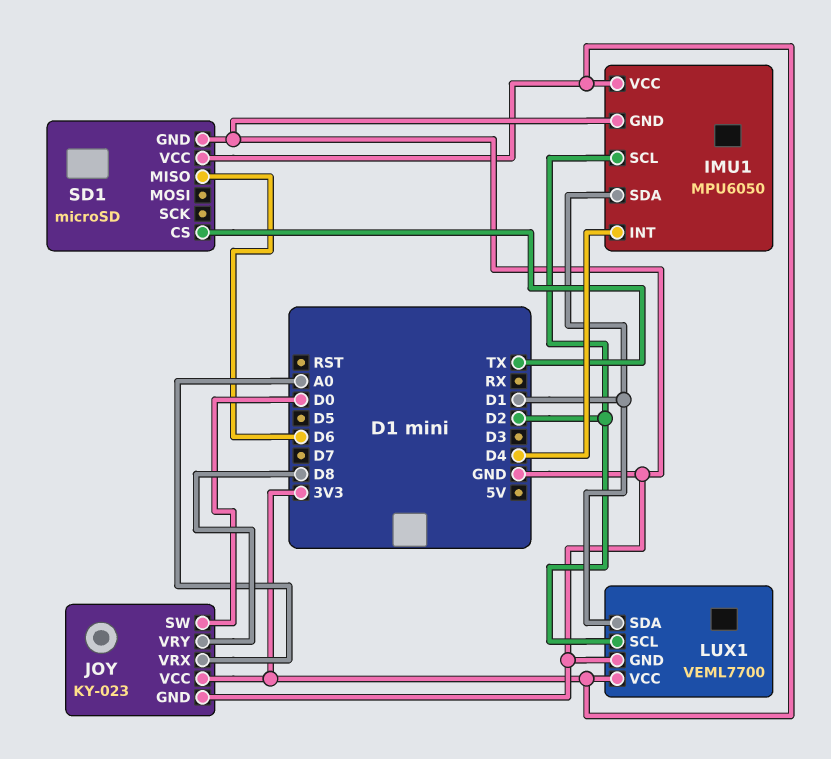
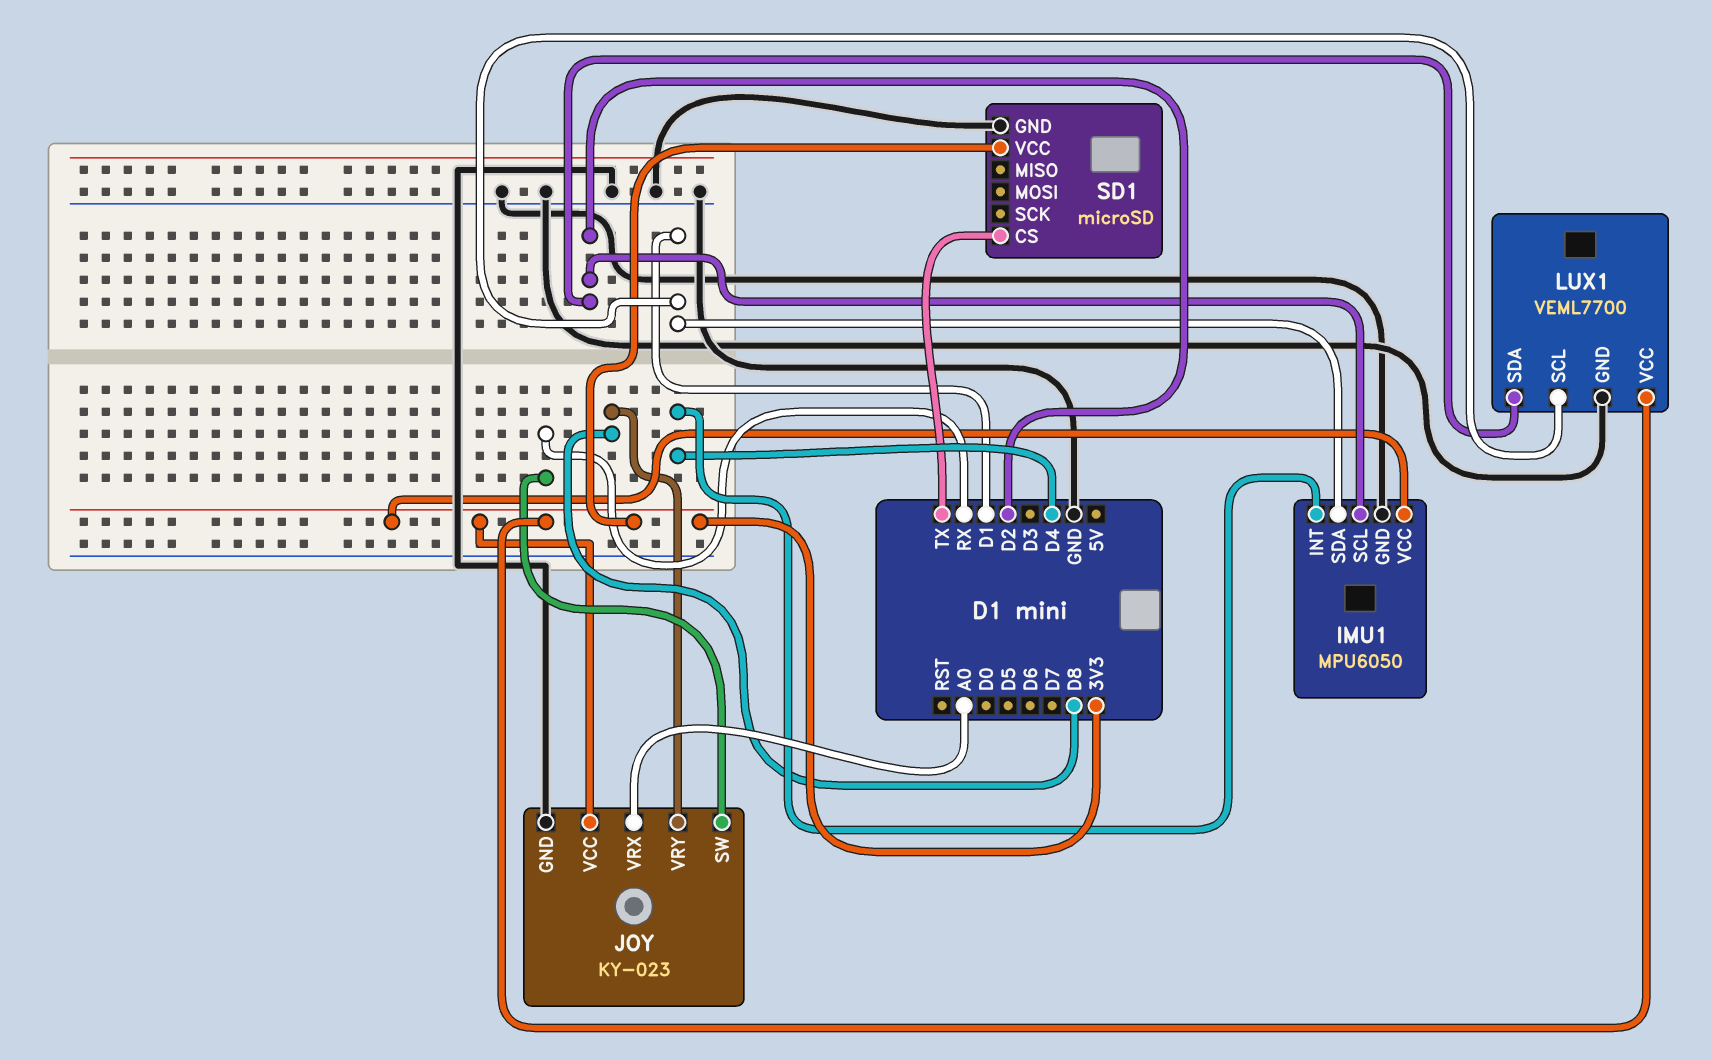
JOY pin SW: D0 -> RX
LUX1 pin SCL: D2 -> D1
LUX1 pin SDA: D1 -> D2
SD1 pin MISO: D6 -> none

